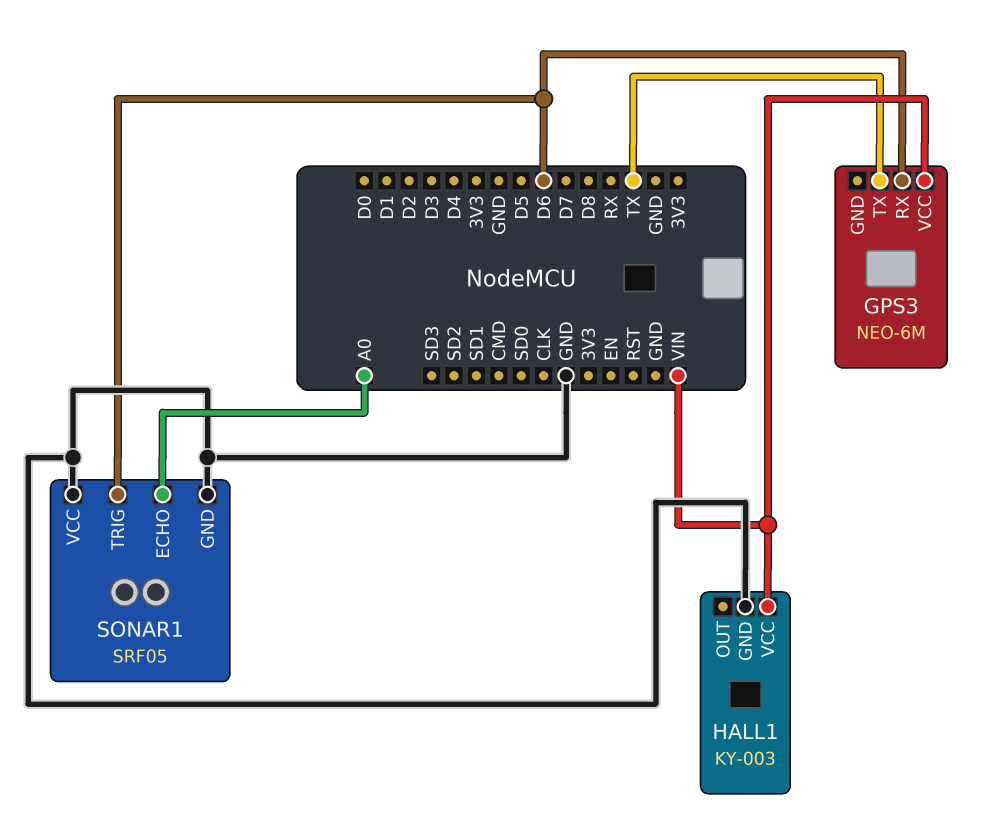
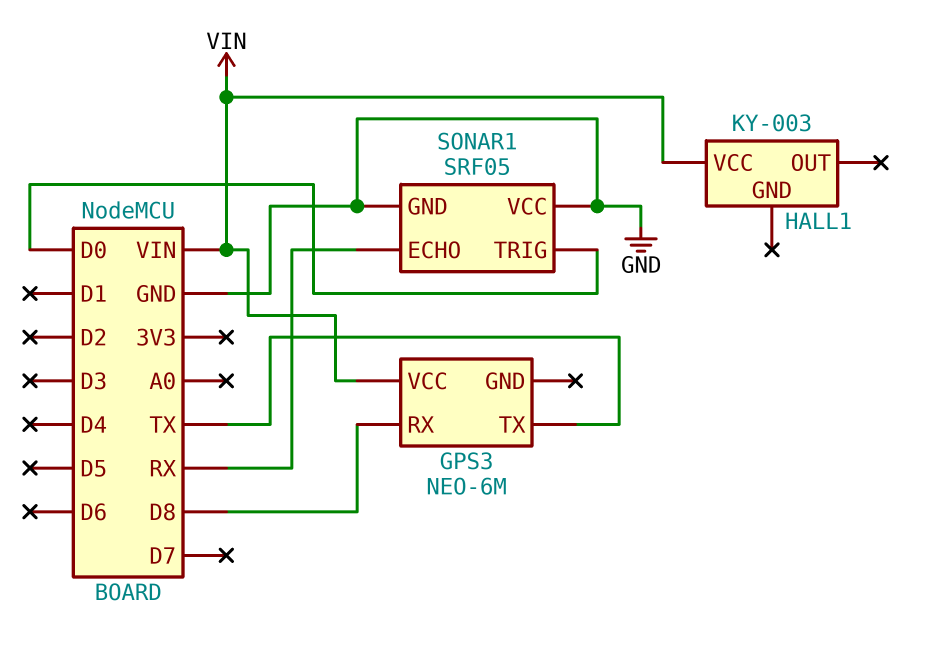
GPS3 pin RX: D6 -> D8
HALL1 pin GND: GND -> none
SONAR1 pin ECHO: A0 -> RX
SONAR1 pin TRIG: D6 -> D0

